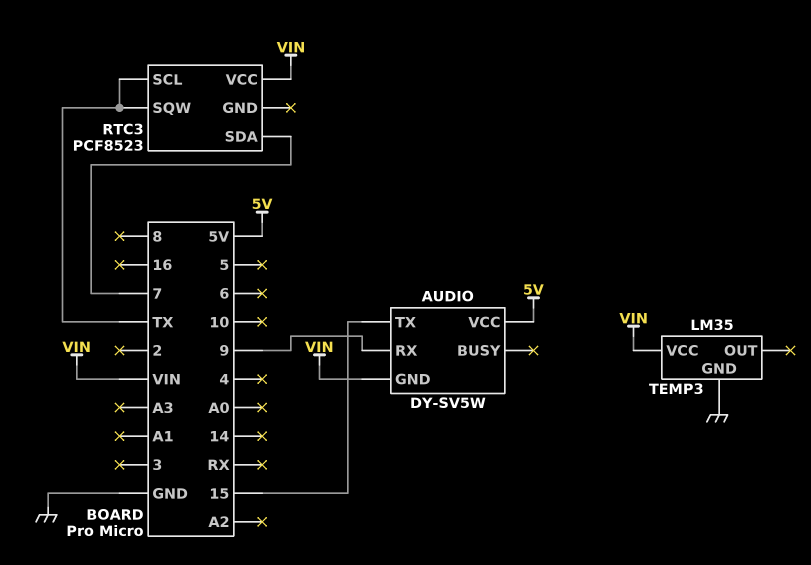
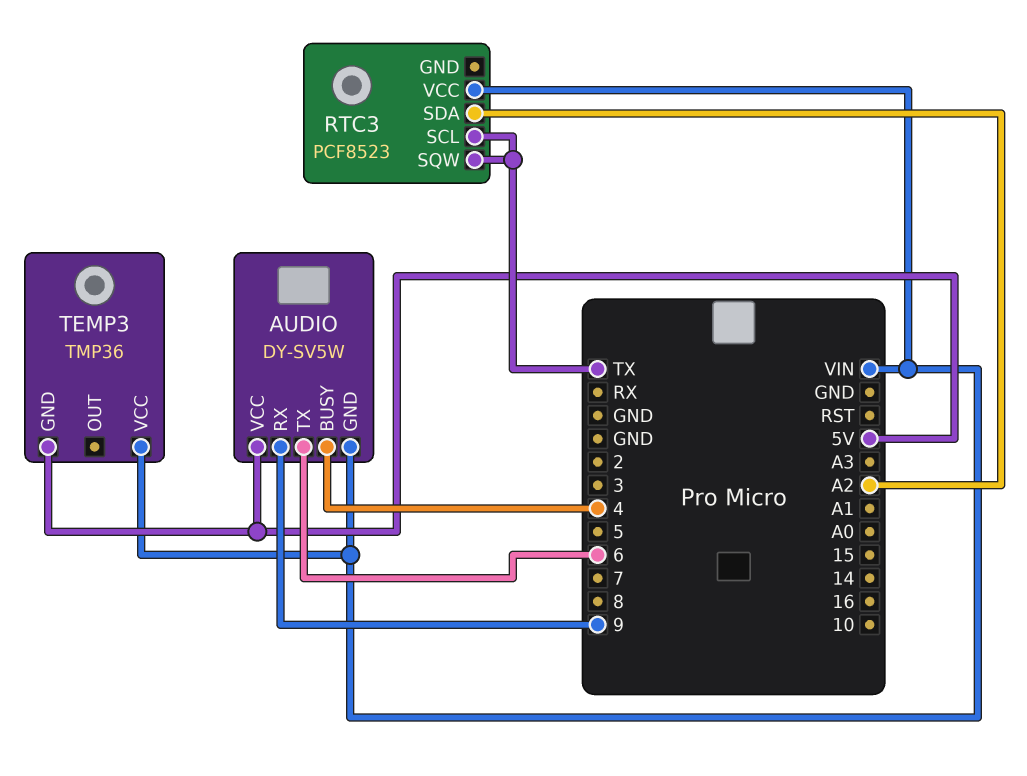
AUDIO pin BUSY: none -> 4
AUDIO pin TX: 15 -> 6
RTC3 pin SDA: 7 -> A2
TEMP3: LM35 -> TMP36
TEMP3 pin GND: GND -> 5V

